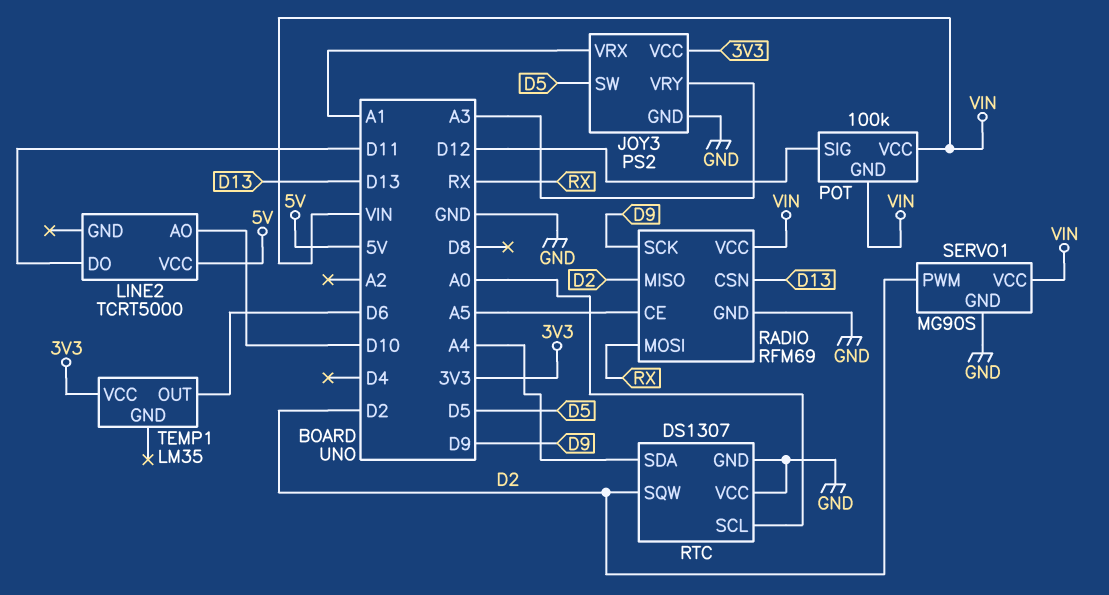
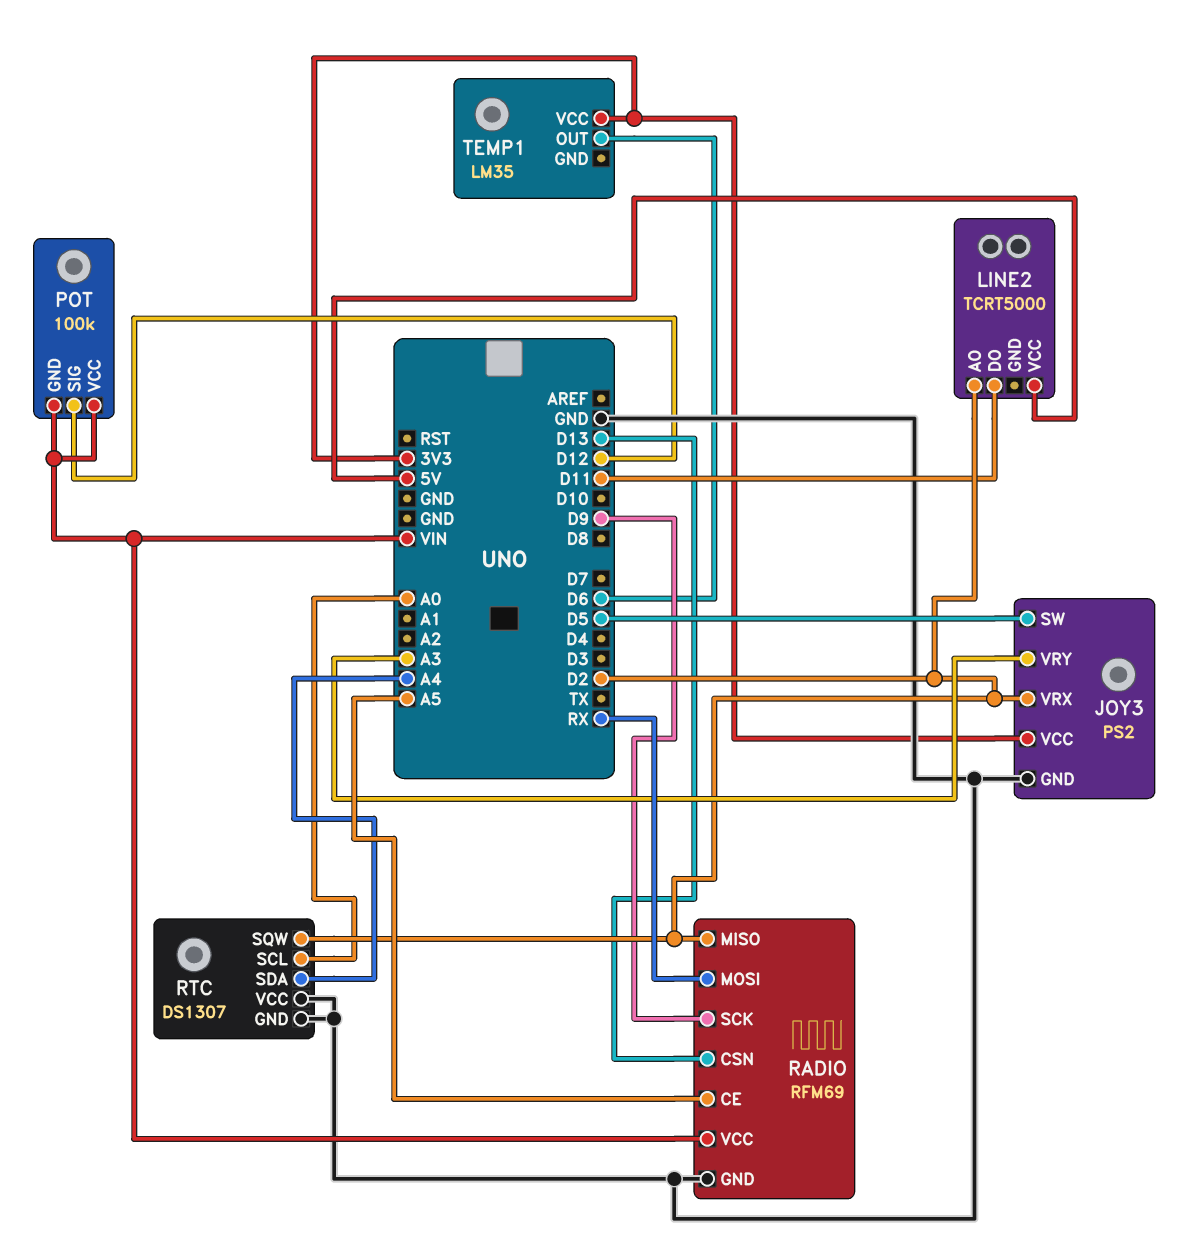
JOY3 pin VRX: A1 -> D2
LINE2 pin AO: D10 -> D2
SERVO1: MG90S -> none
SERVO1 pin GND: GND -> none
SERVO1 pin PWM: D2 -> none
SERVO1 pin VCC: VIN -> none

